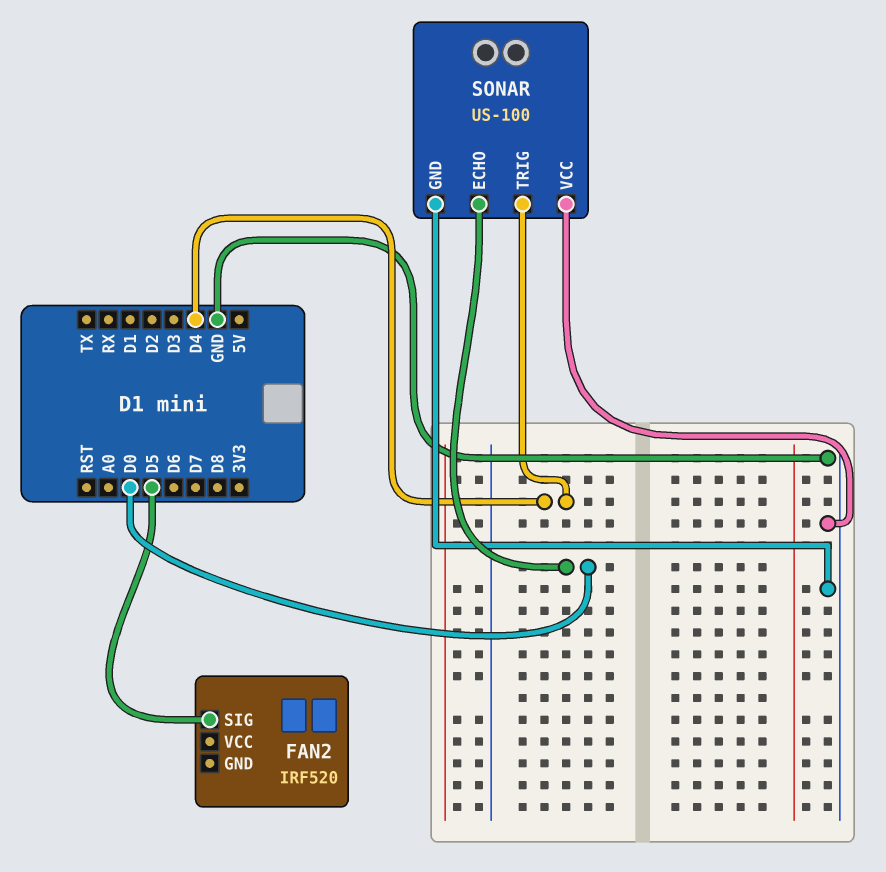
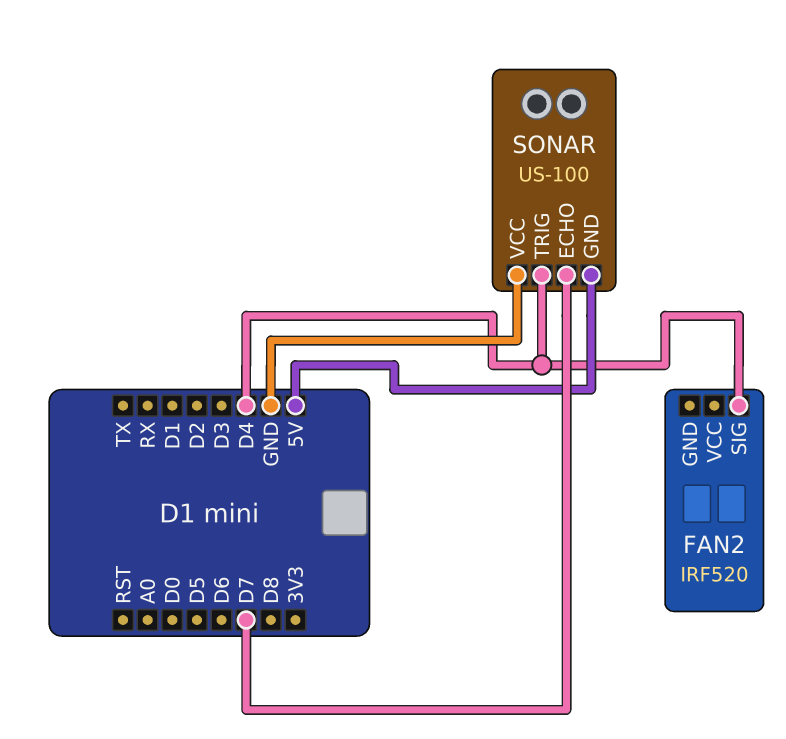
FAN2 pin SIG: D5 -> D4
SONAR pin ECHO: D0 -> D7
SONAR pin GND: GND -> 5V

